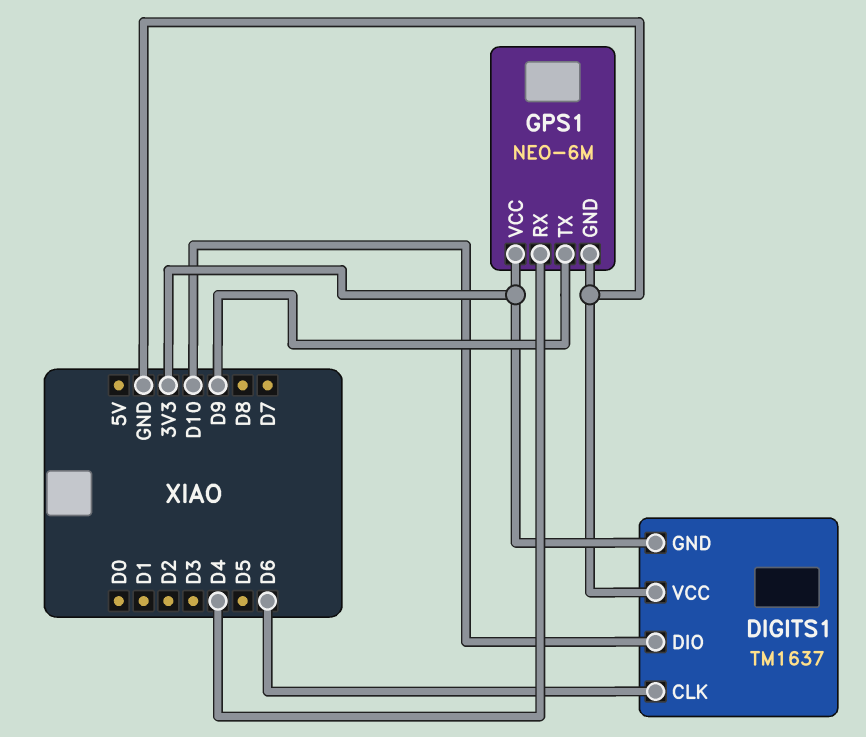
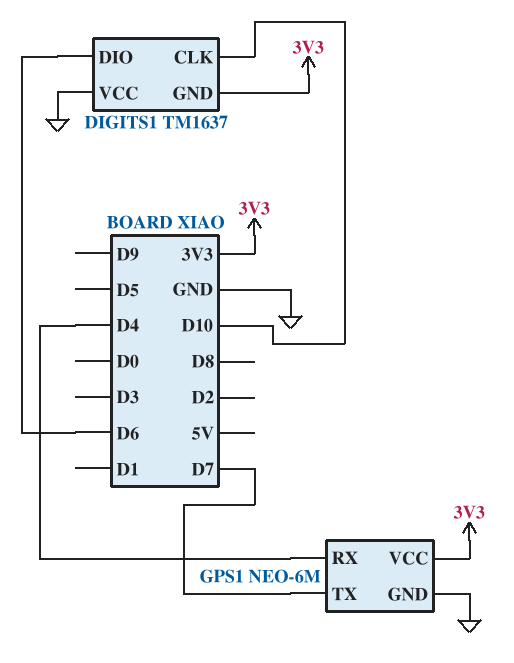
DIGITS1 pin CLK: D6 -> D10
DIGITS1 pin DIO: D10 -> D6
GPS1 pin TX: D9 -> D7

